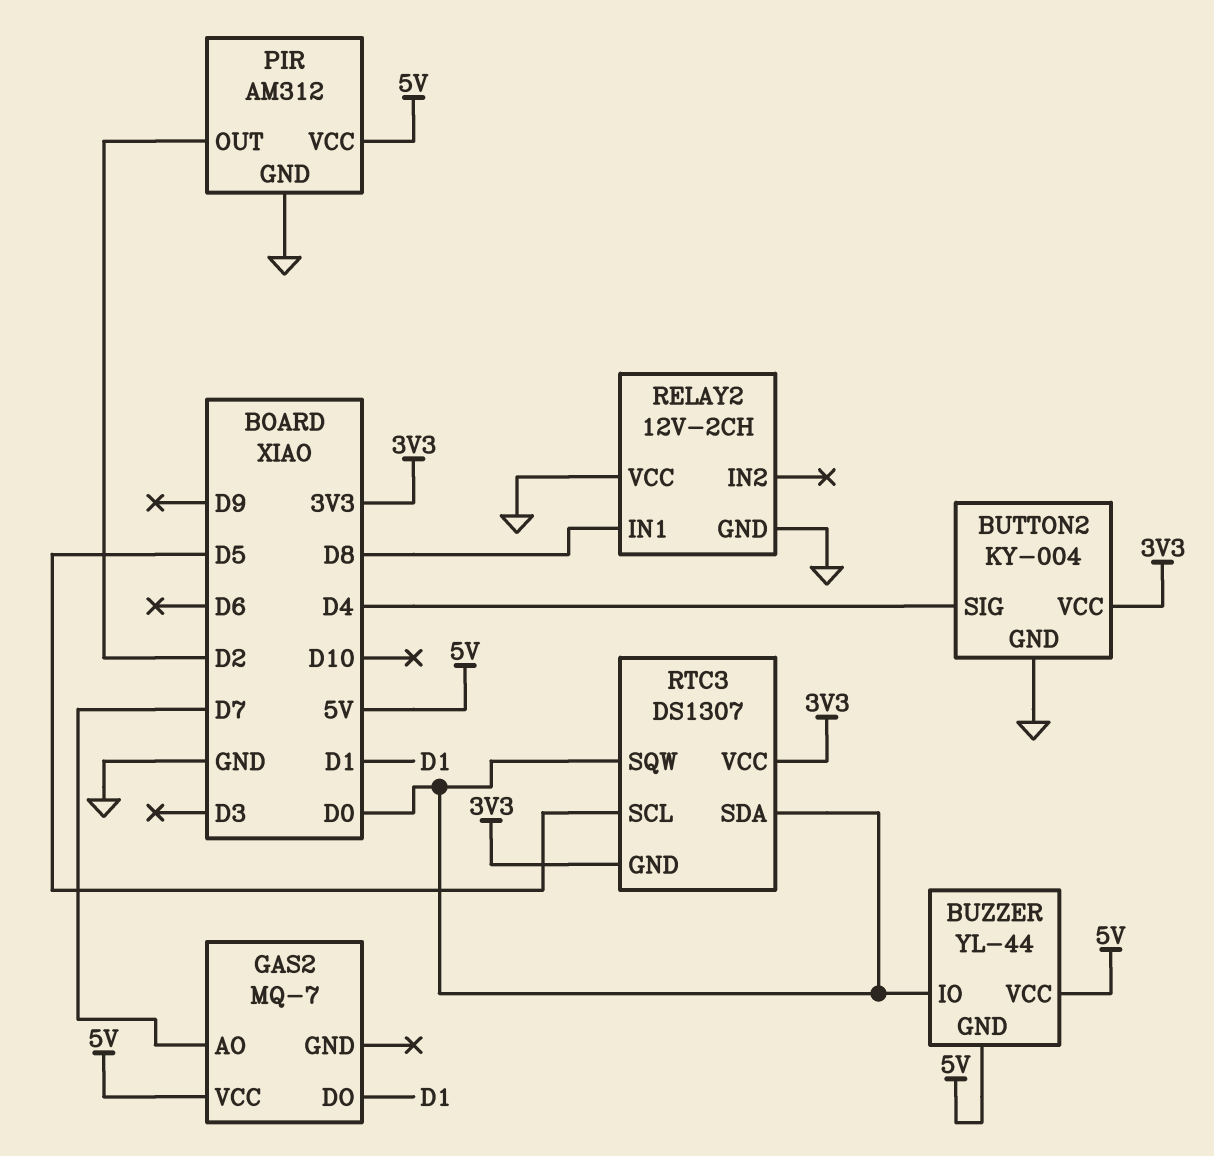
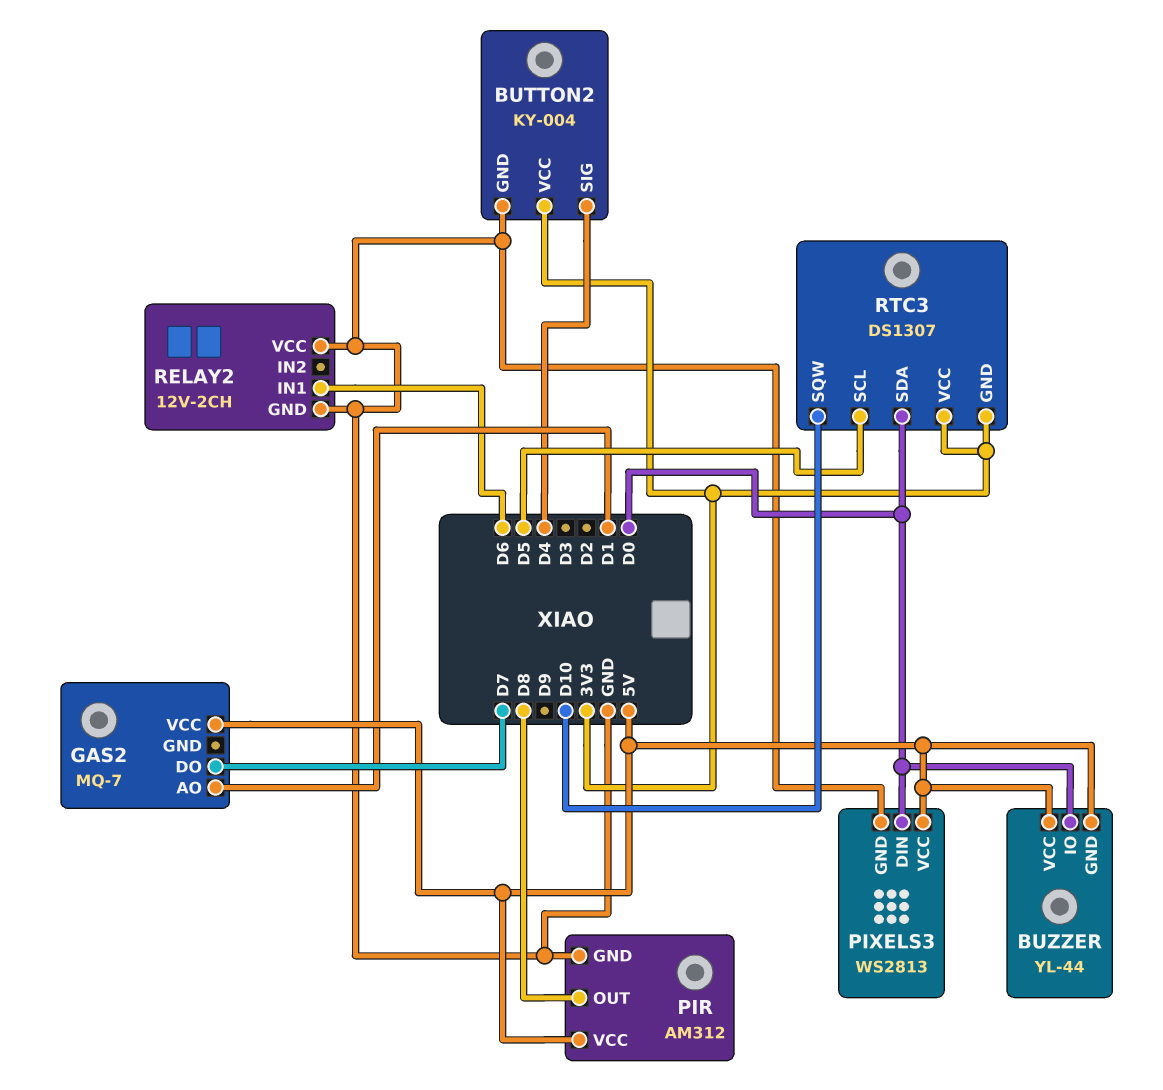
GAS2 pin AO: D7 -> D1
GAS2 pin DO: D1 -> D7
PIR pin OUT: D2 -> D8
PIXELS3: none -> WS2813
PIXELS3 pin DIN: none -> D0
PIXELS3 pin GND: none -> GND
PIXELS3 pin VCC: none -> 5V
RELAY2 pin IN1: D8 -> D6
RTC3 pin SQW: D0 -> D10

